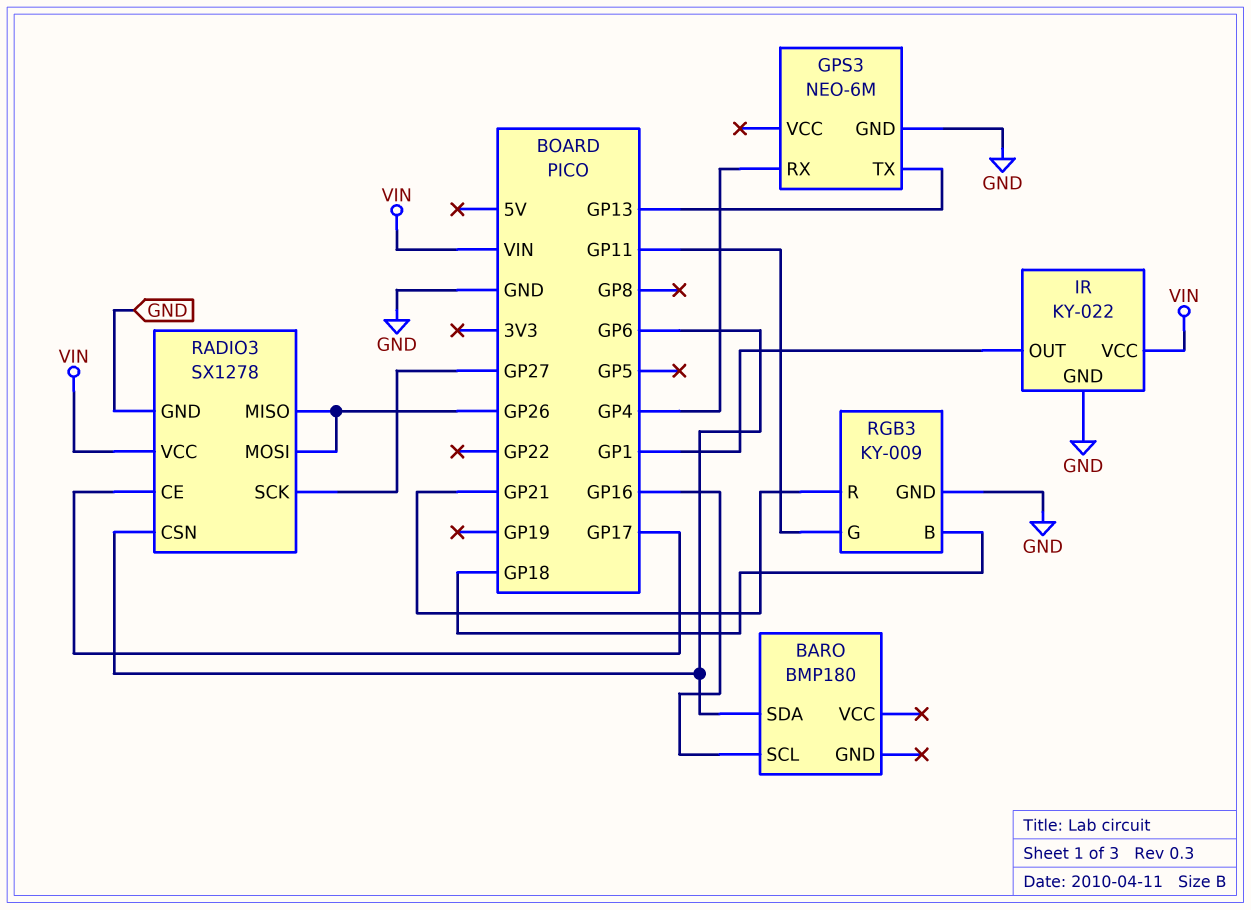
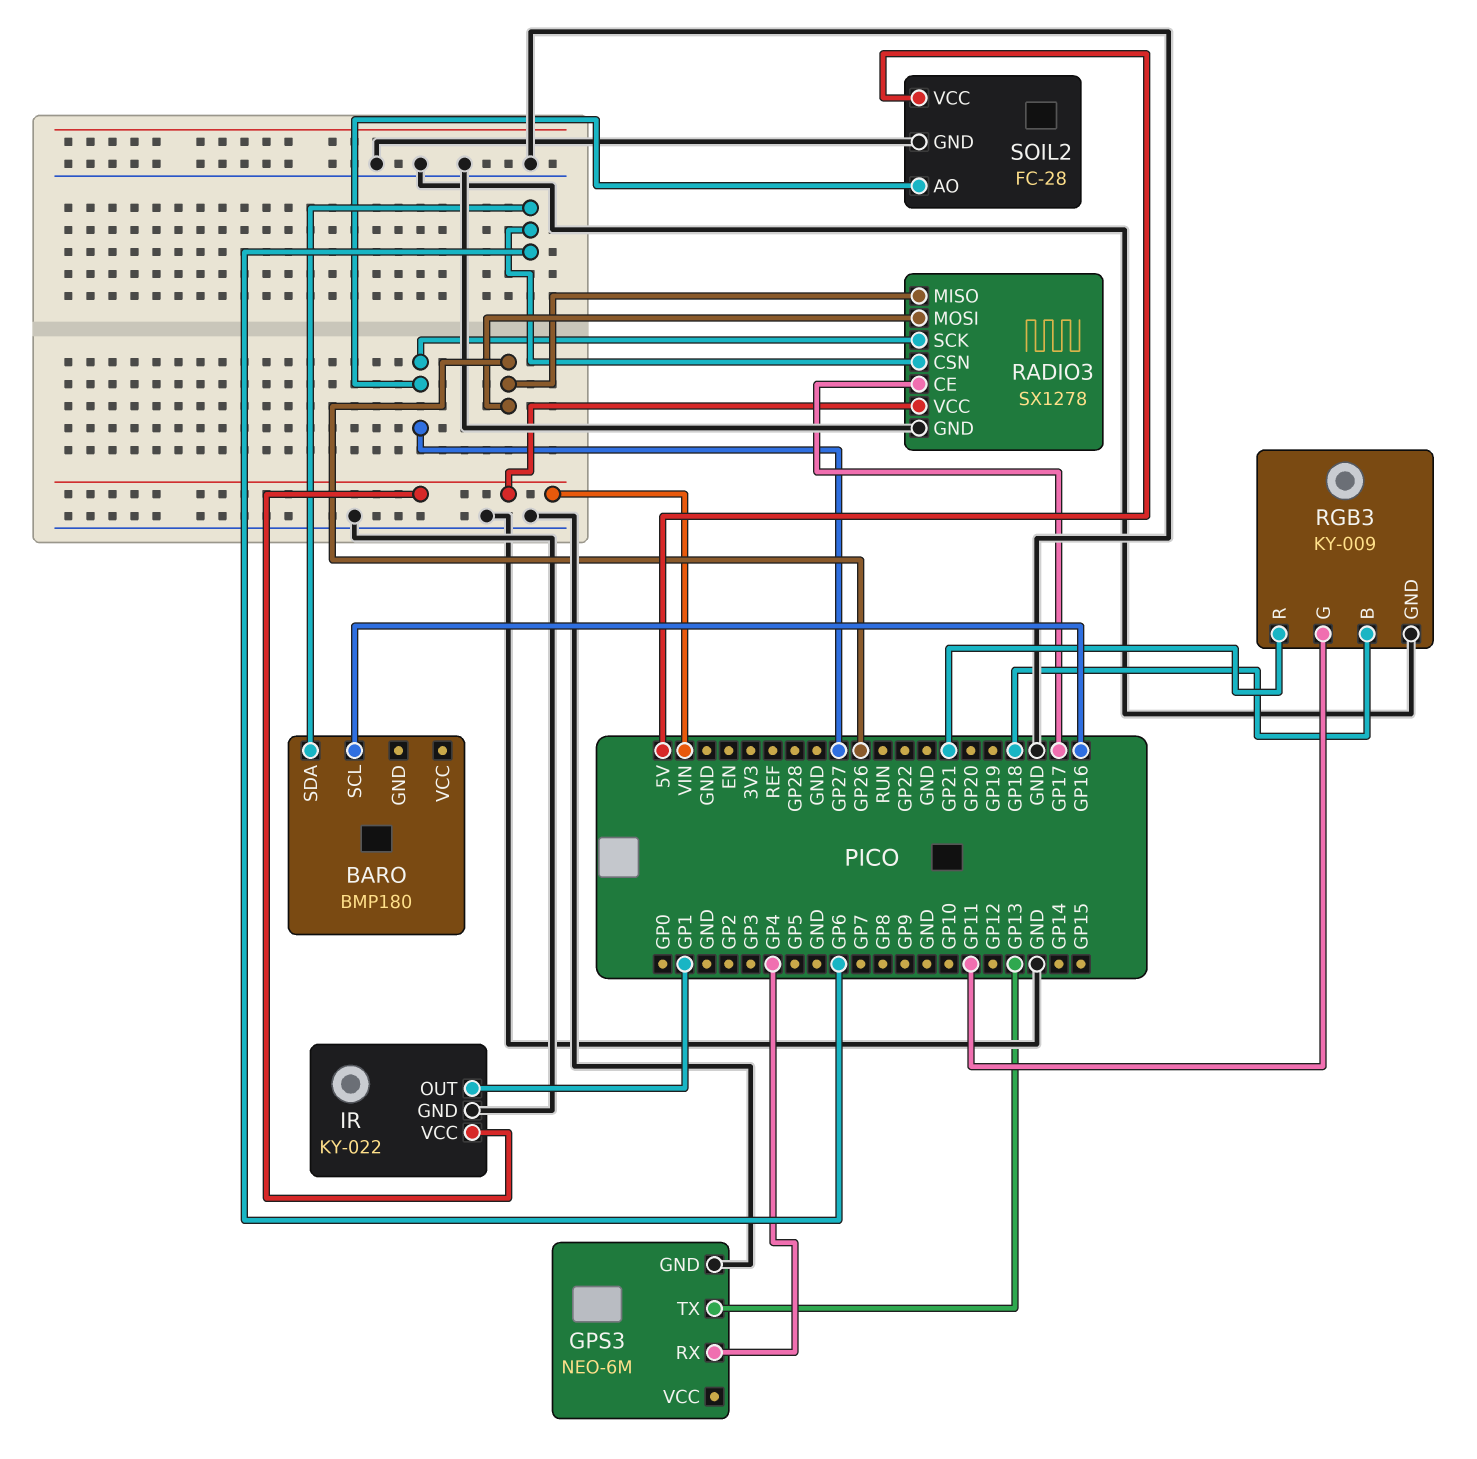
SOIL2: none -> FC-28
SOIL2 pin AO: none -> GP27
SOIL2 pin GND: none -> GND
SOIL2 pin VCC: none -> 5V

